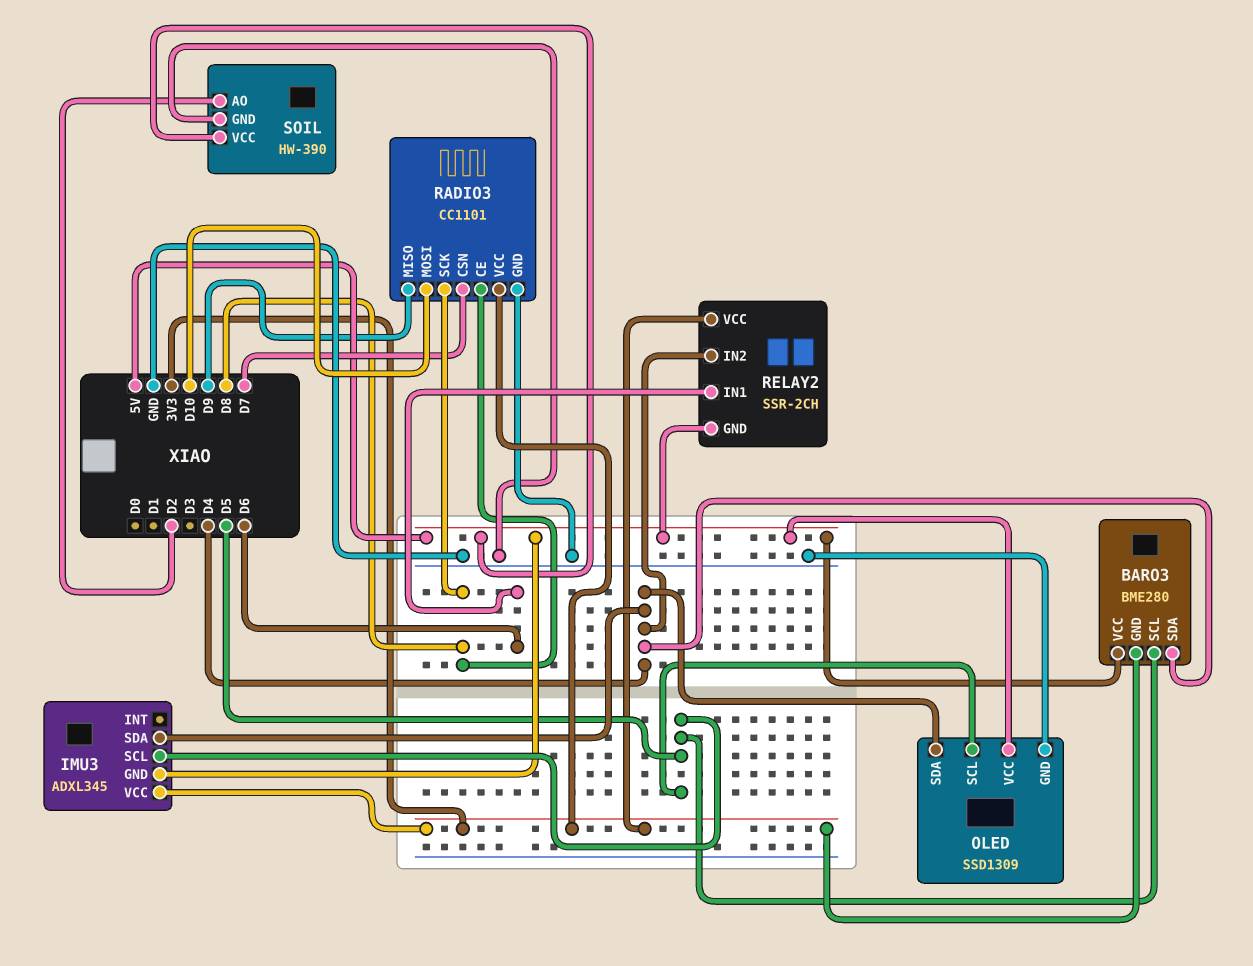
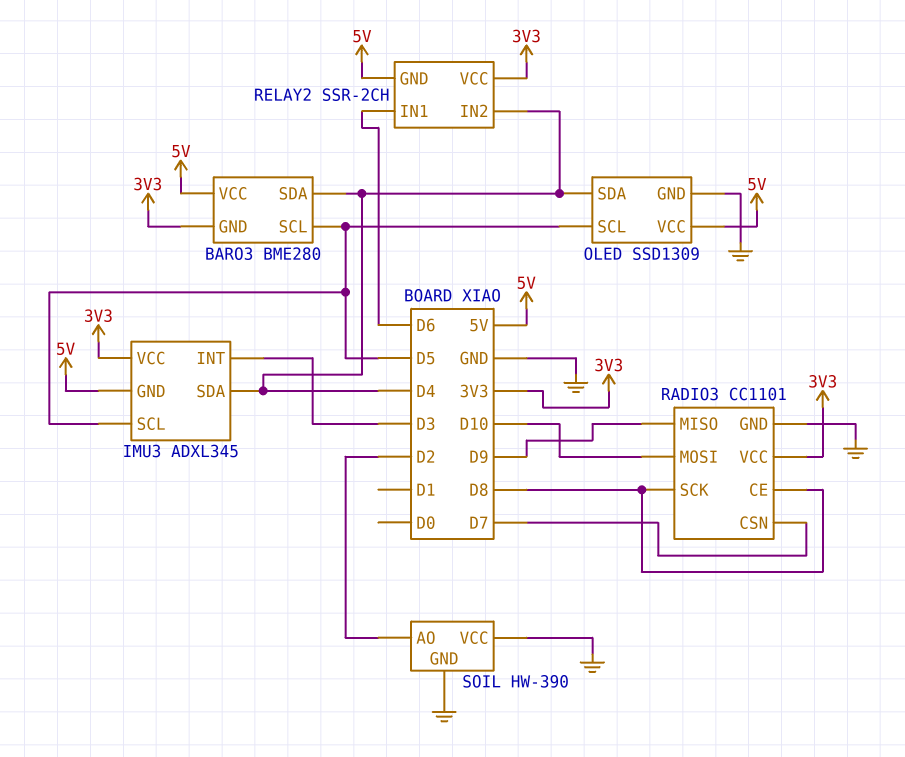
IMU3 pin INT: none -> D3
SOIL pin VCC: 5V -> GND

